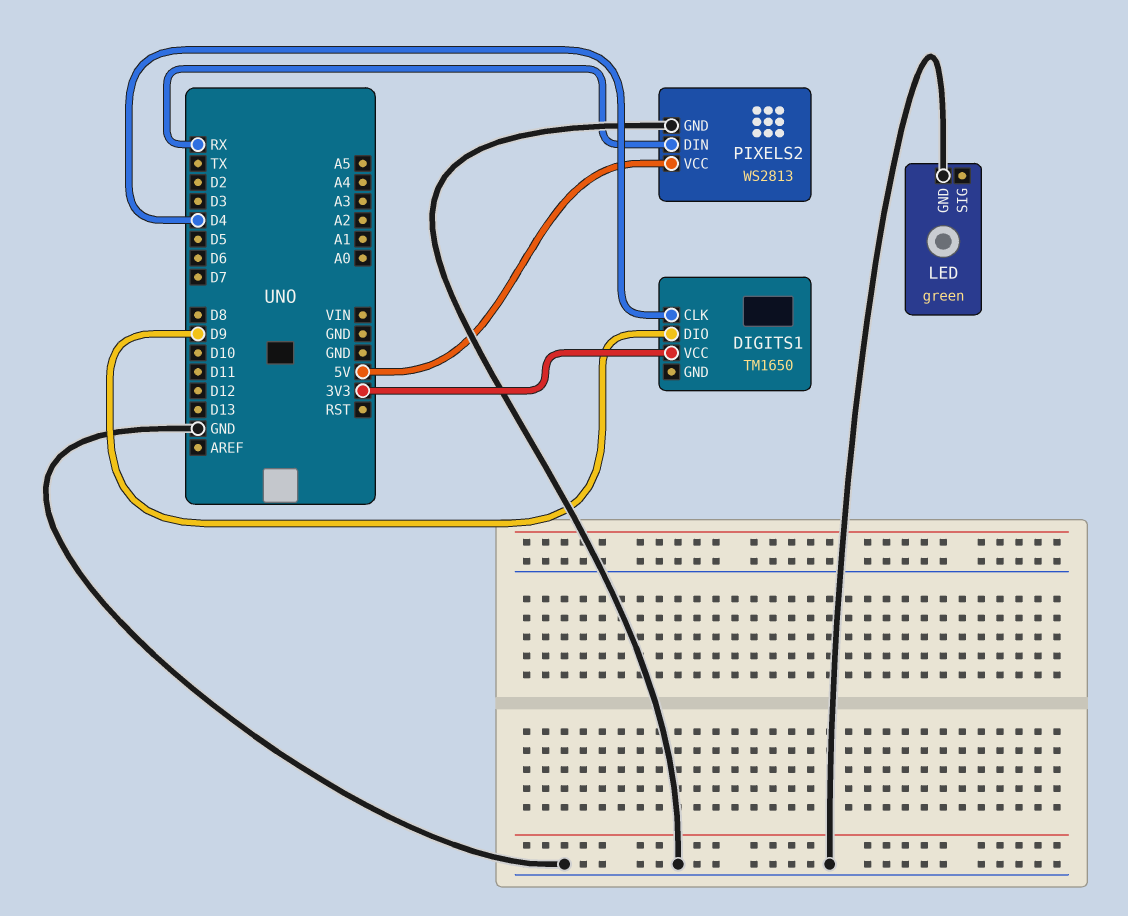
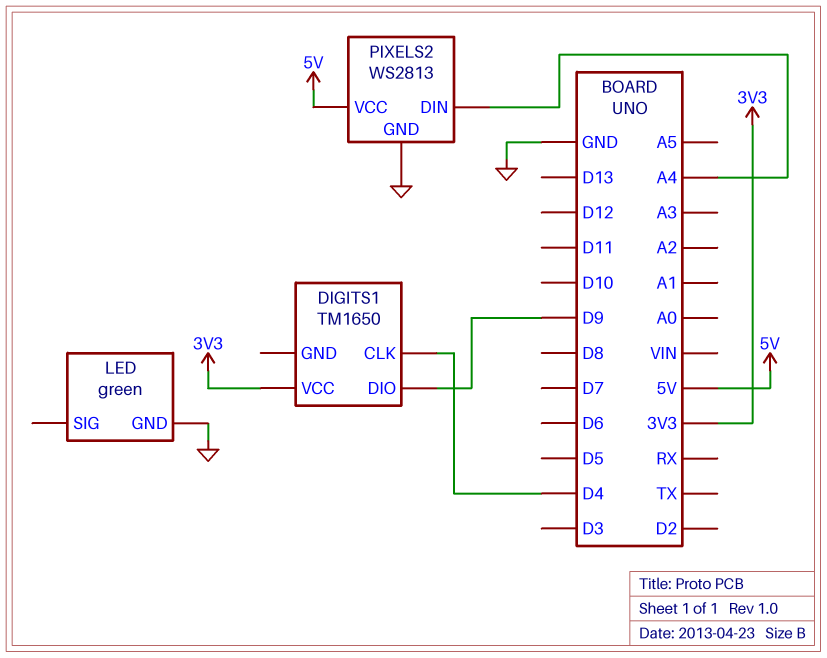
PIXELS2 pin DIN: RX -> A4

